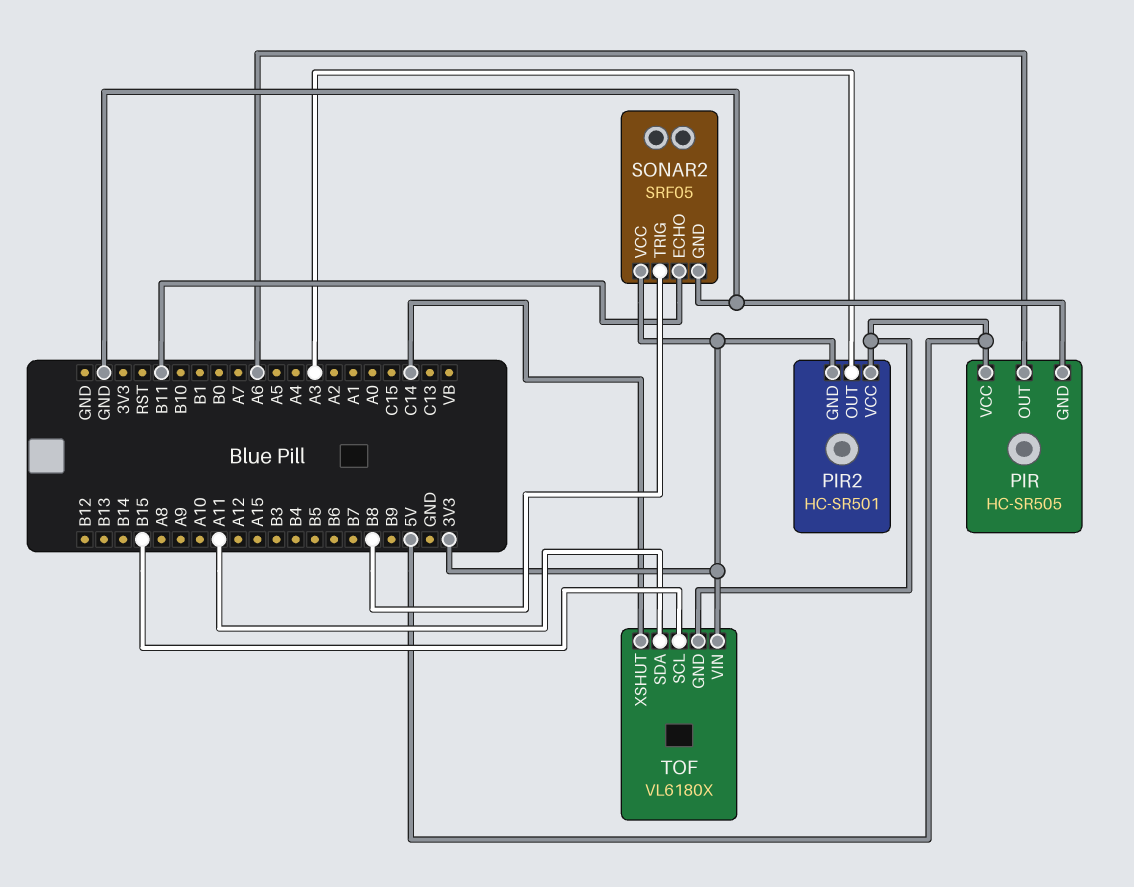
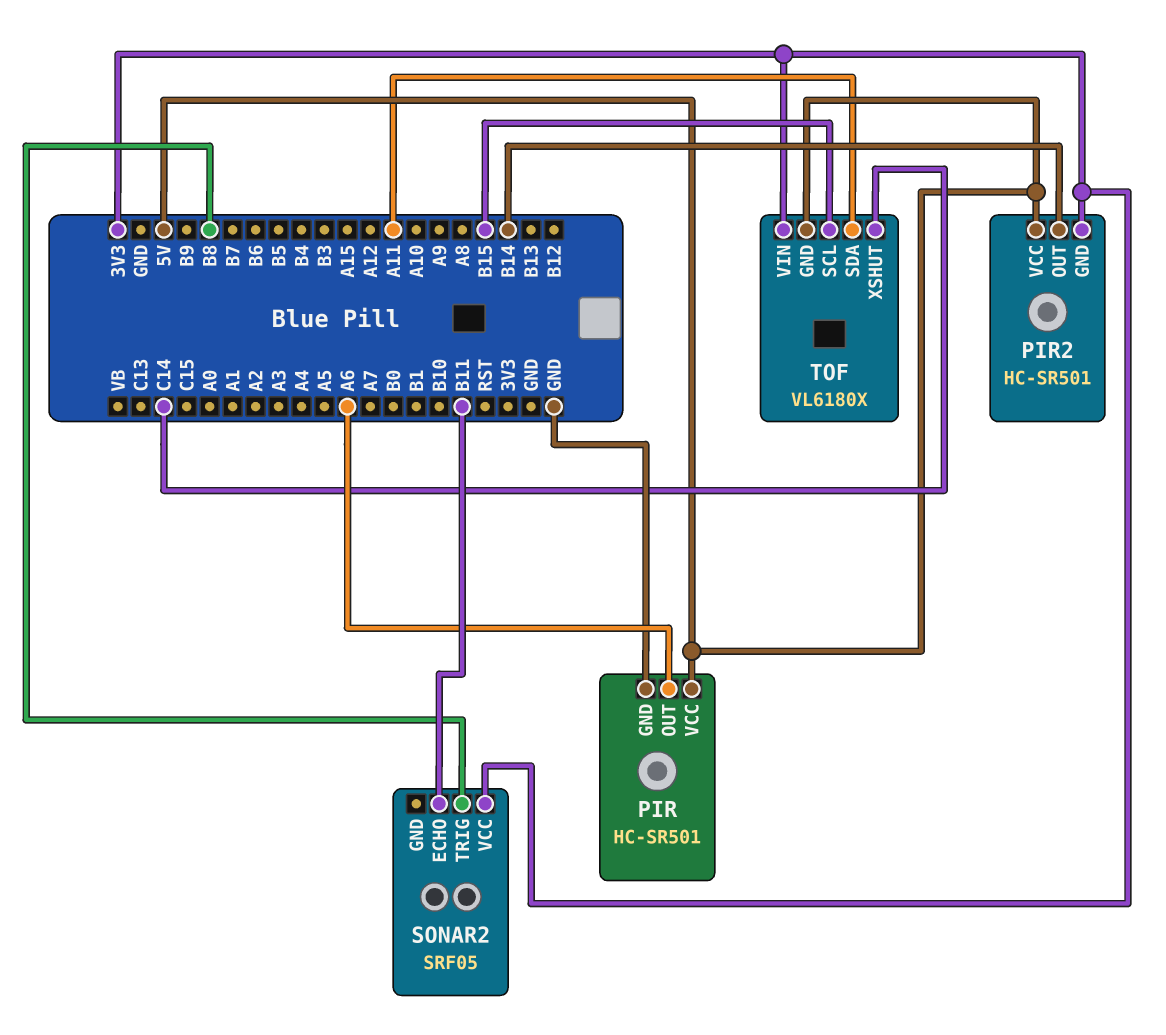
PIR: HC-SR505 -> HC-SR501
PIR2 pin OUT: A3 -> B14
SONAR2 pin GND: GND -> none

